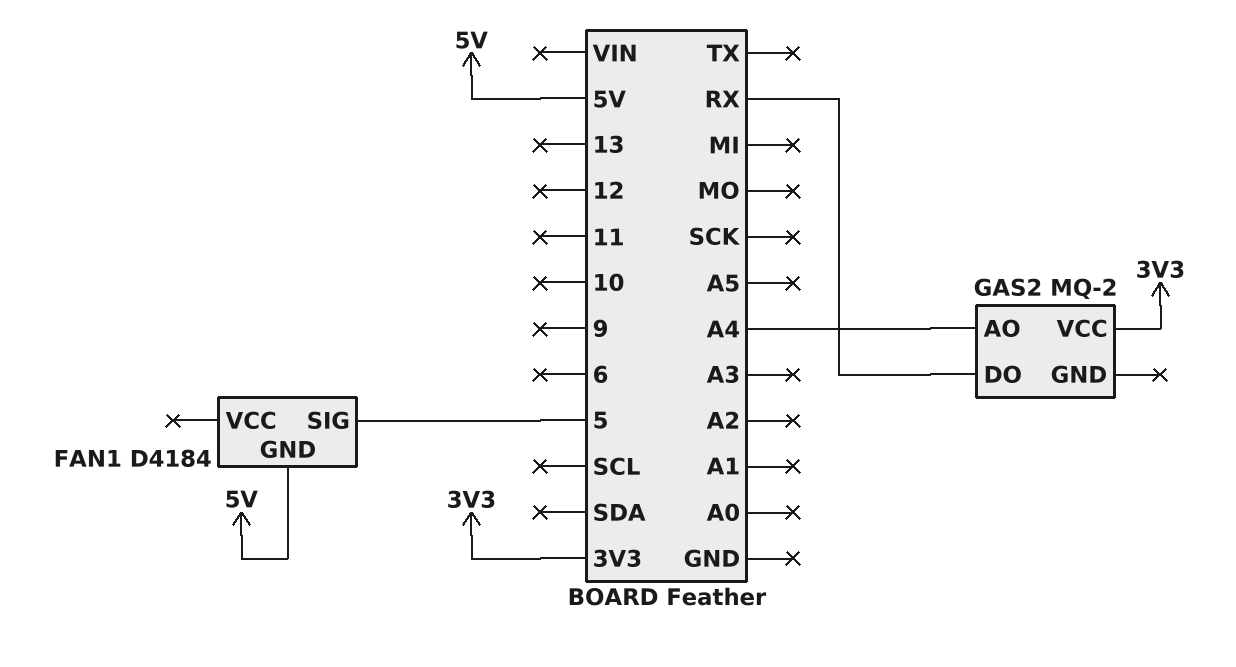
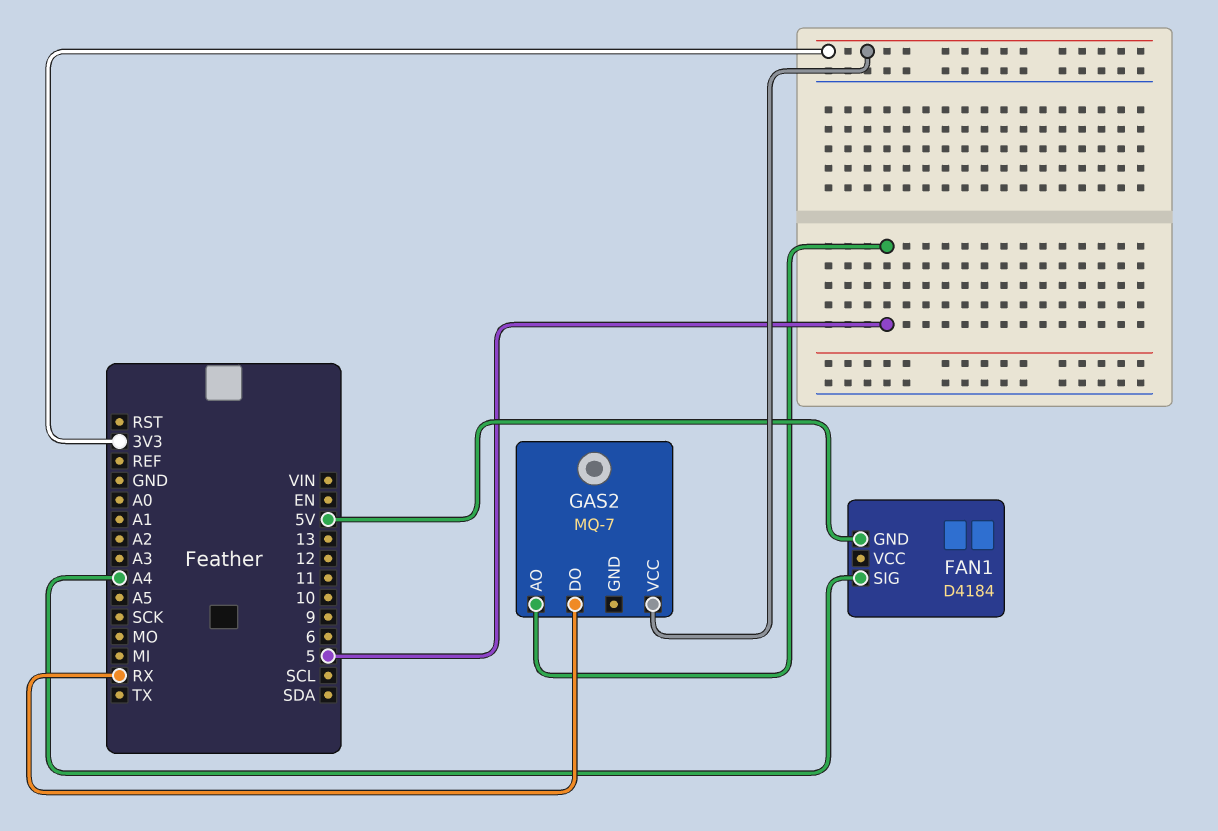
FAN1 pin SIG: 5 -> A4
GAS2: MQ-2 -> MQ-7
GAS2 pin AO: A4 -> 5

